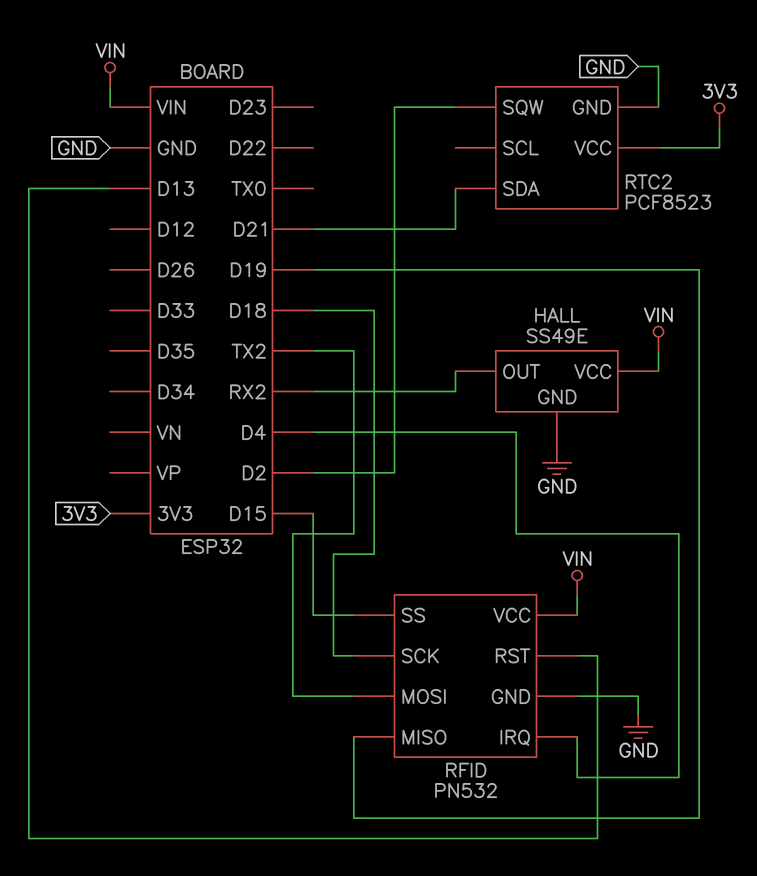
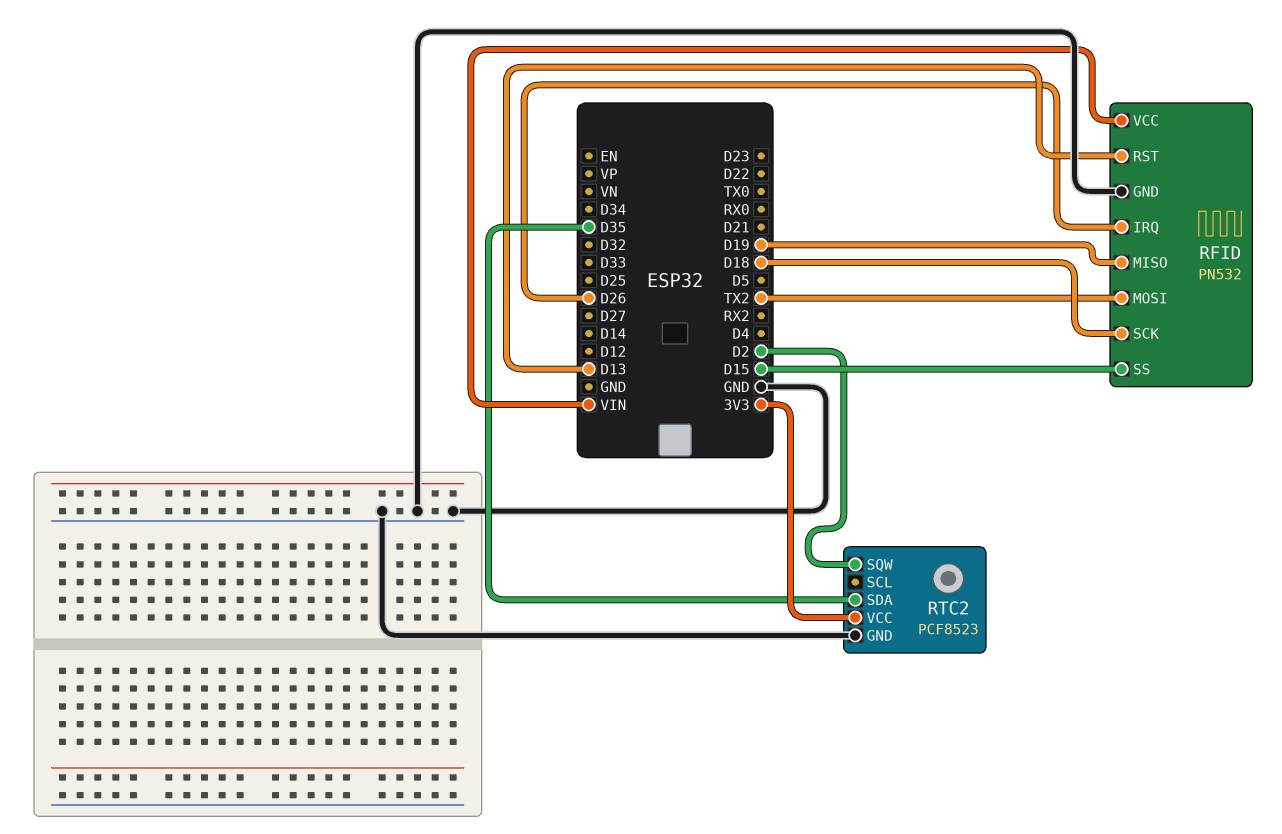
HALL: SS49E -> none
HALL pin GND: GND -> none
HALL pin OUT: RX2 -> none
HALL pin VCC: VIN -> none
RFID pin IRQ: D4 -> D26
RTC2 pin SDA: D21 -> D35

